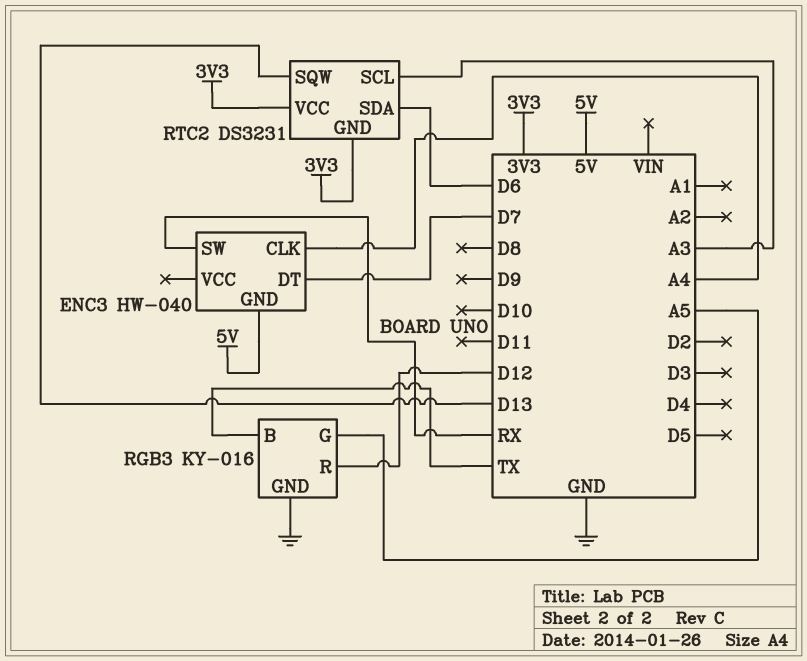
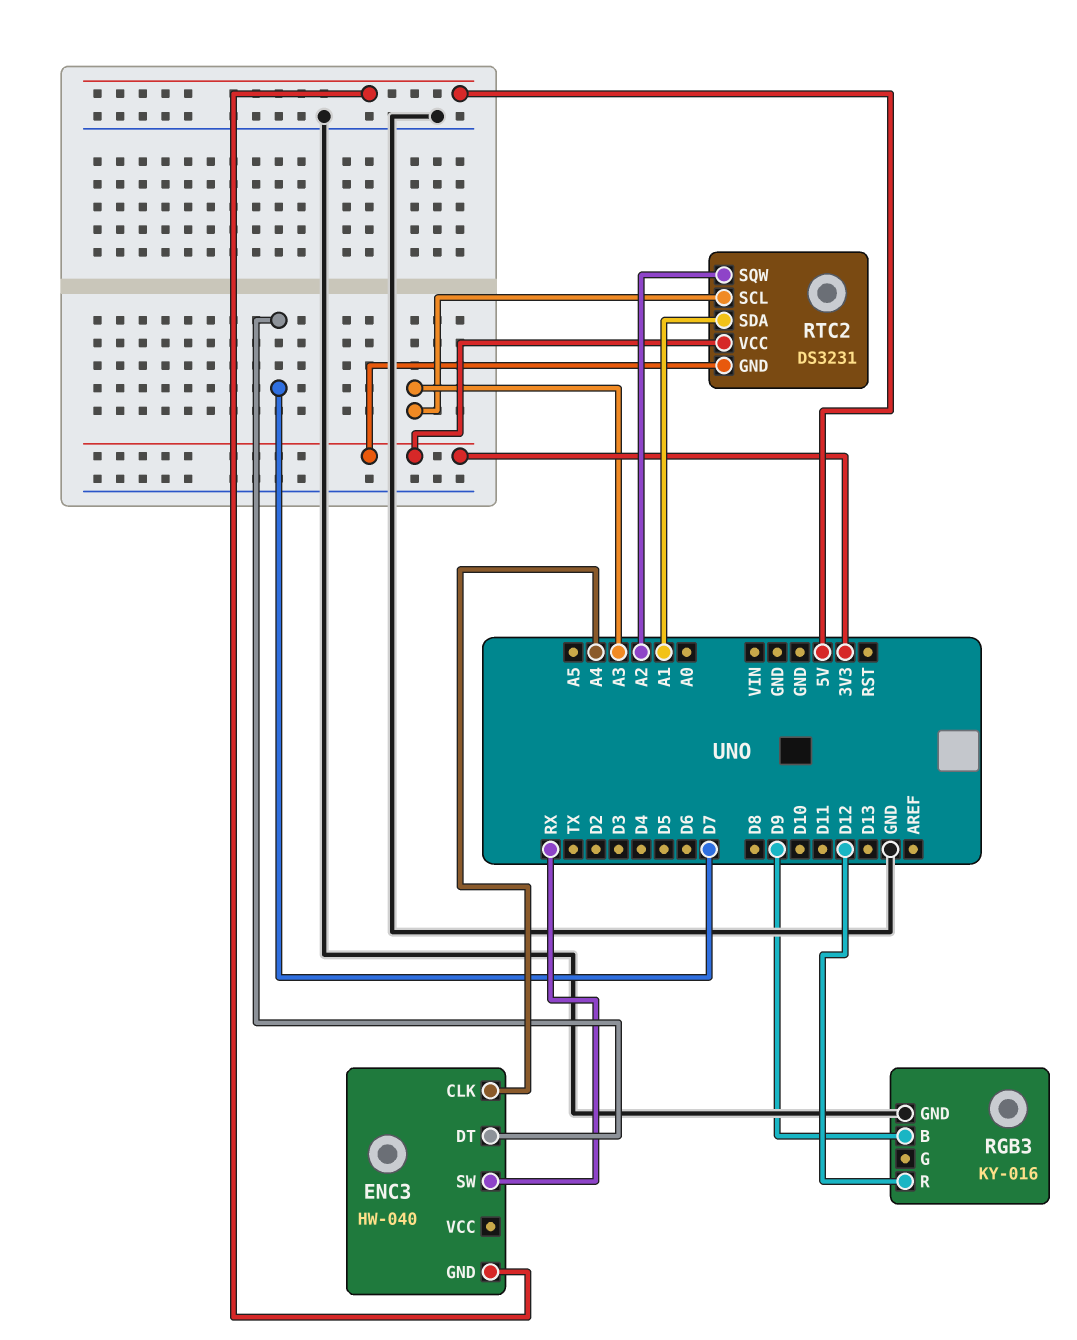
RGB3 pin B: TX -> D9
RGB3 pin G: A5 -> none
RTC2 pin SDA: D6 -> A1
RTC2 pin SQW: D13 -> A2

